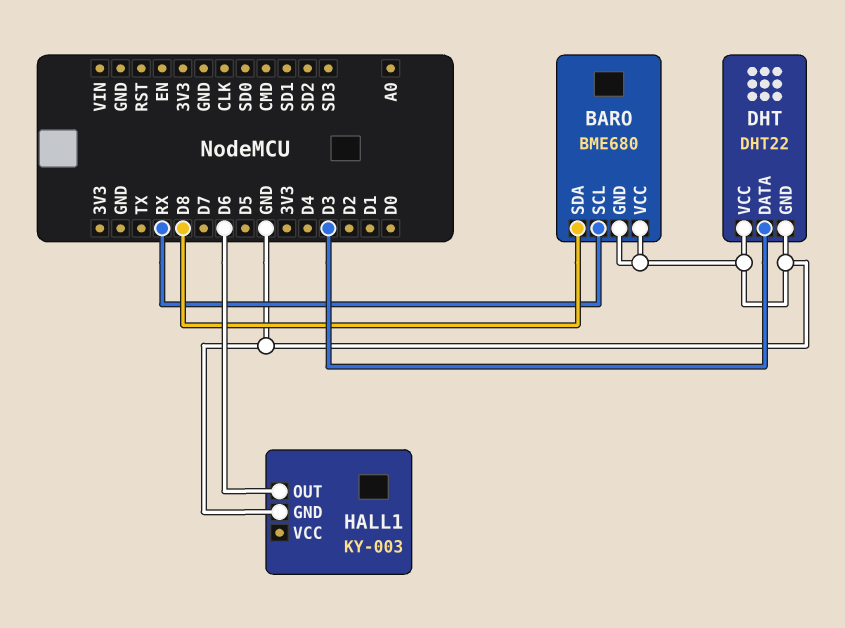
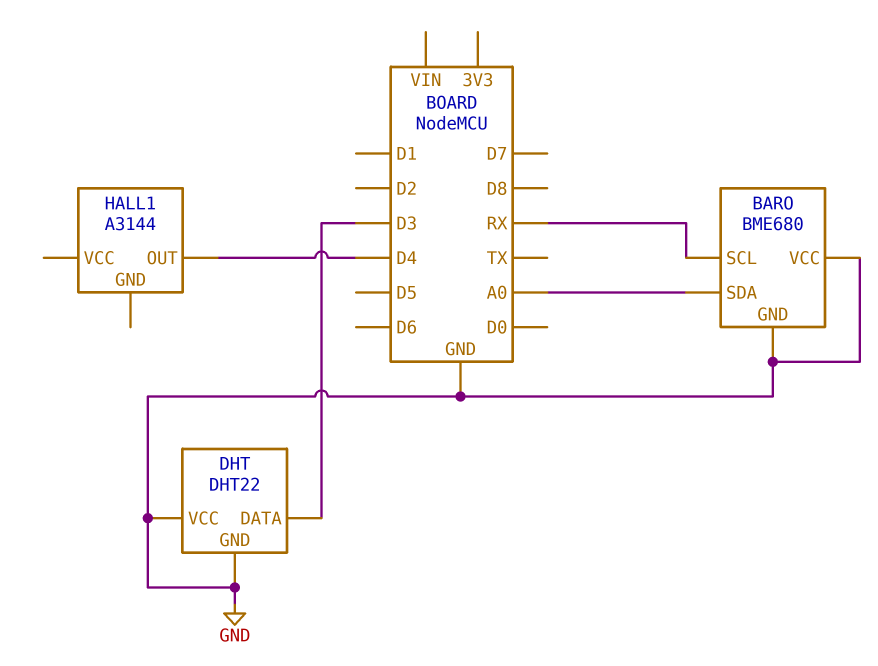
BARO pin SDA: D8 -> A0
HALL1: KY-003 -> A3144
HALL1 pin GND: GND -> none
HALL1 pin OUT: D6 -> D4

